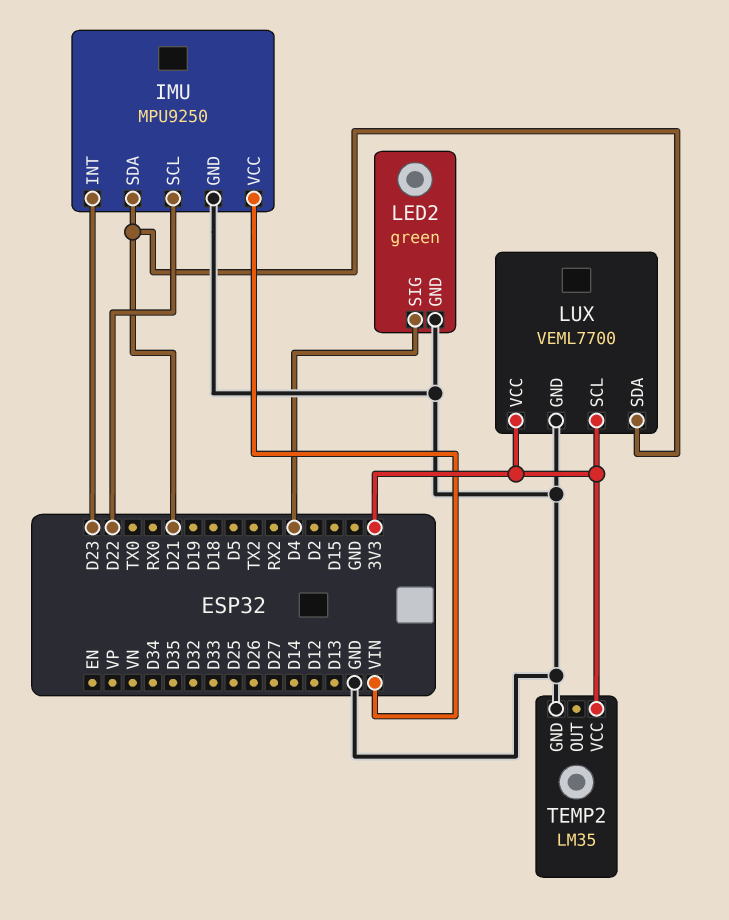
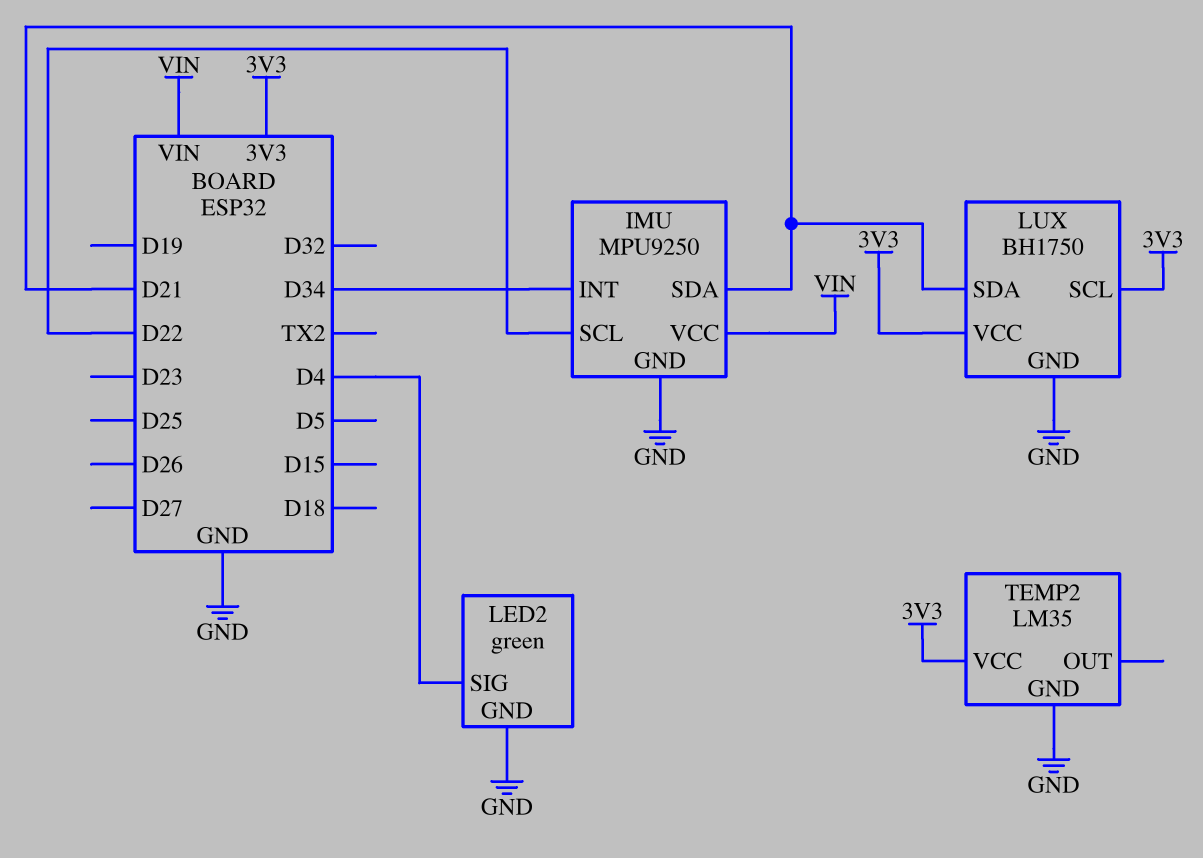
IMU pin INT: D23 -> D34
LUX: VEML7700 -> BH1750

